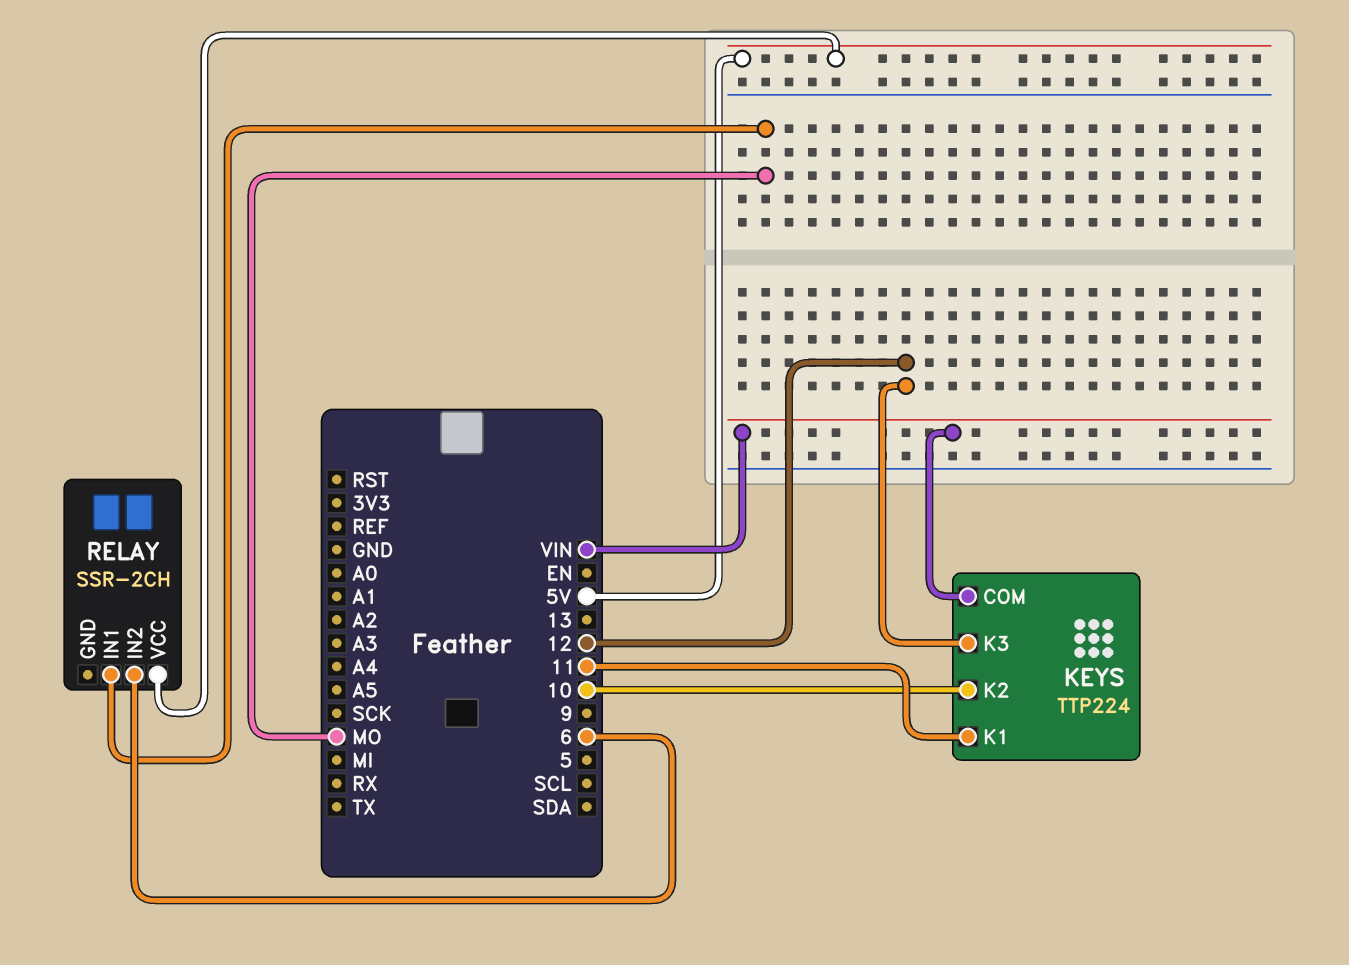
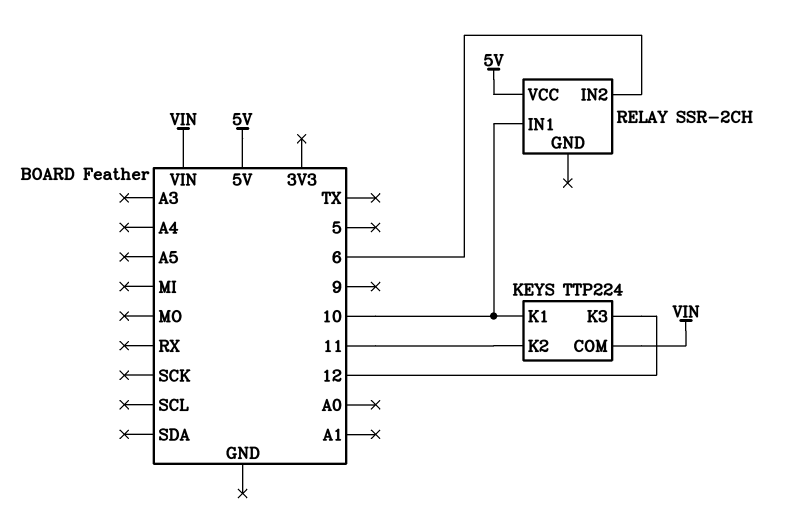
KEYS pin K1: 11 -> 10
KEYS pin K2: 10 -> 11
RELAY pin IN1: MO -> 10

